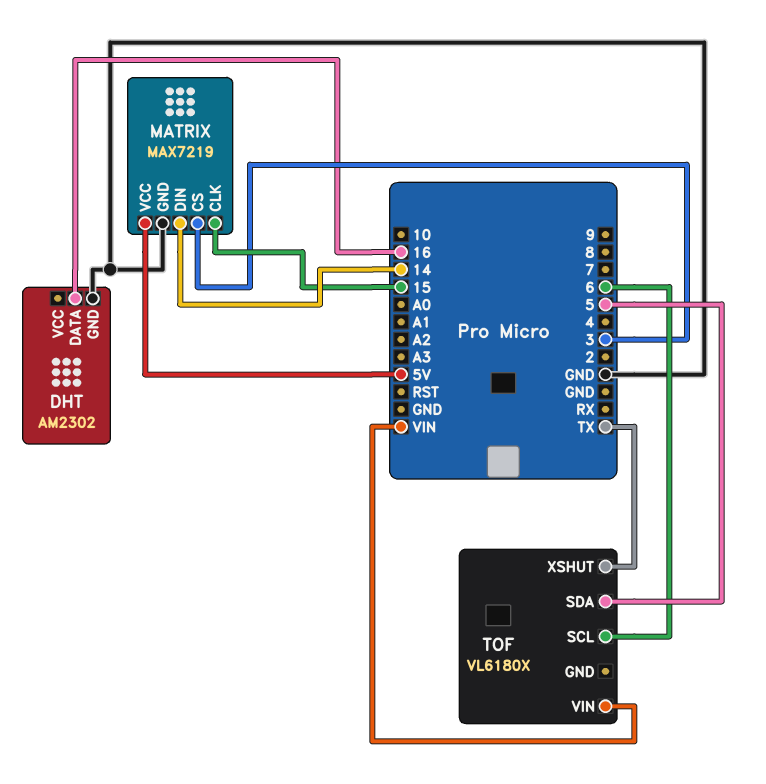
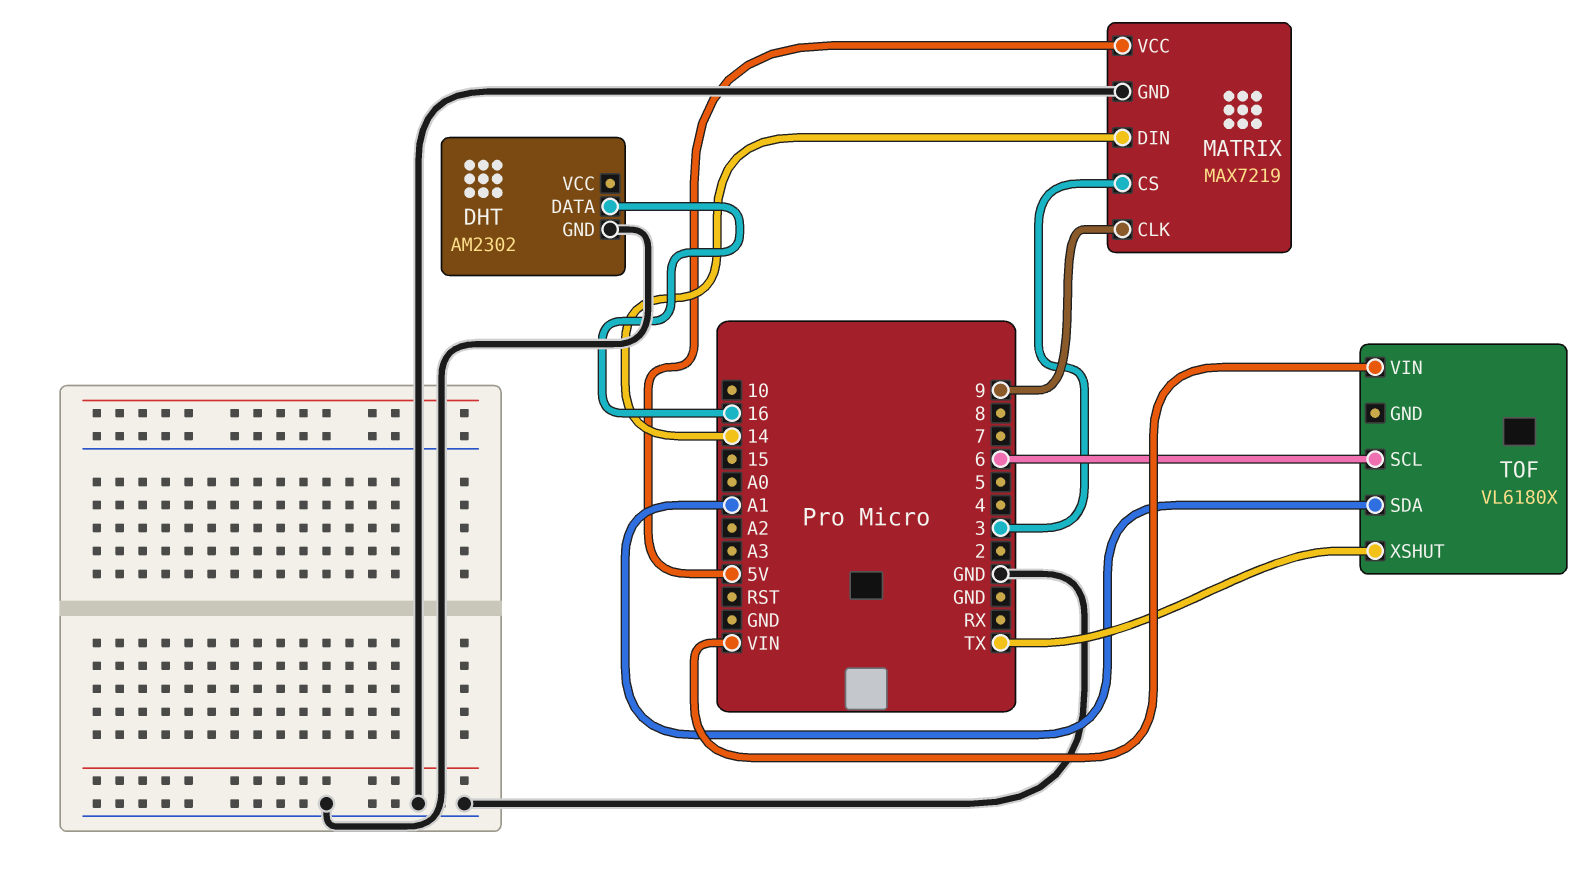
MATRIX pin CLK: 15 -> 9
TOF pin SDA: 5 -> A1

